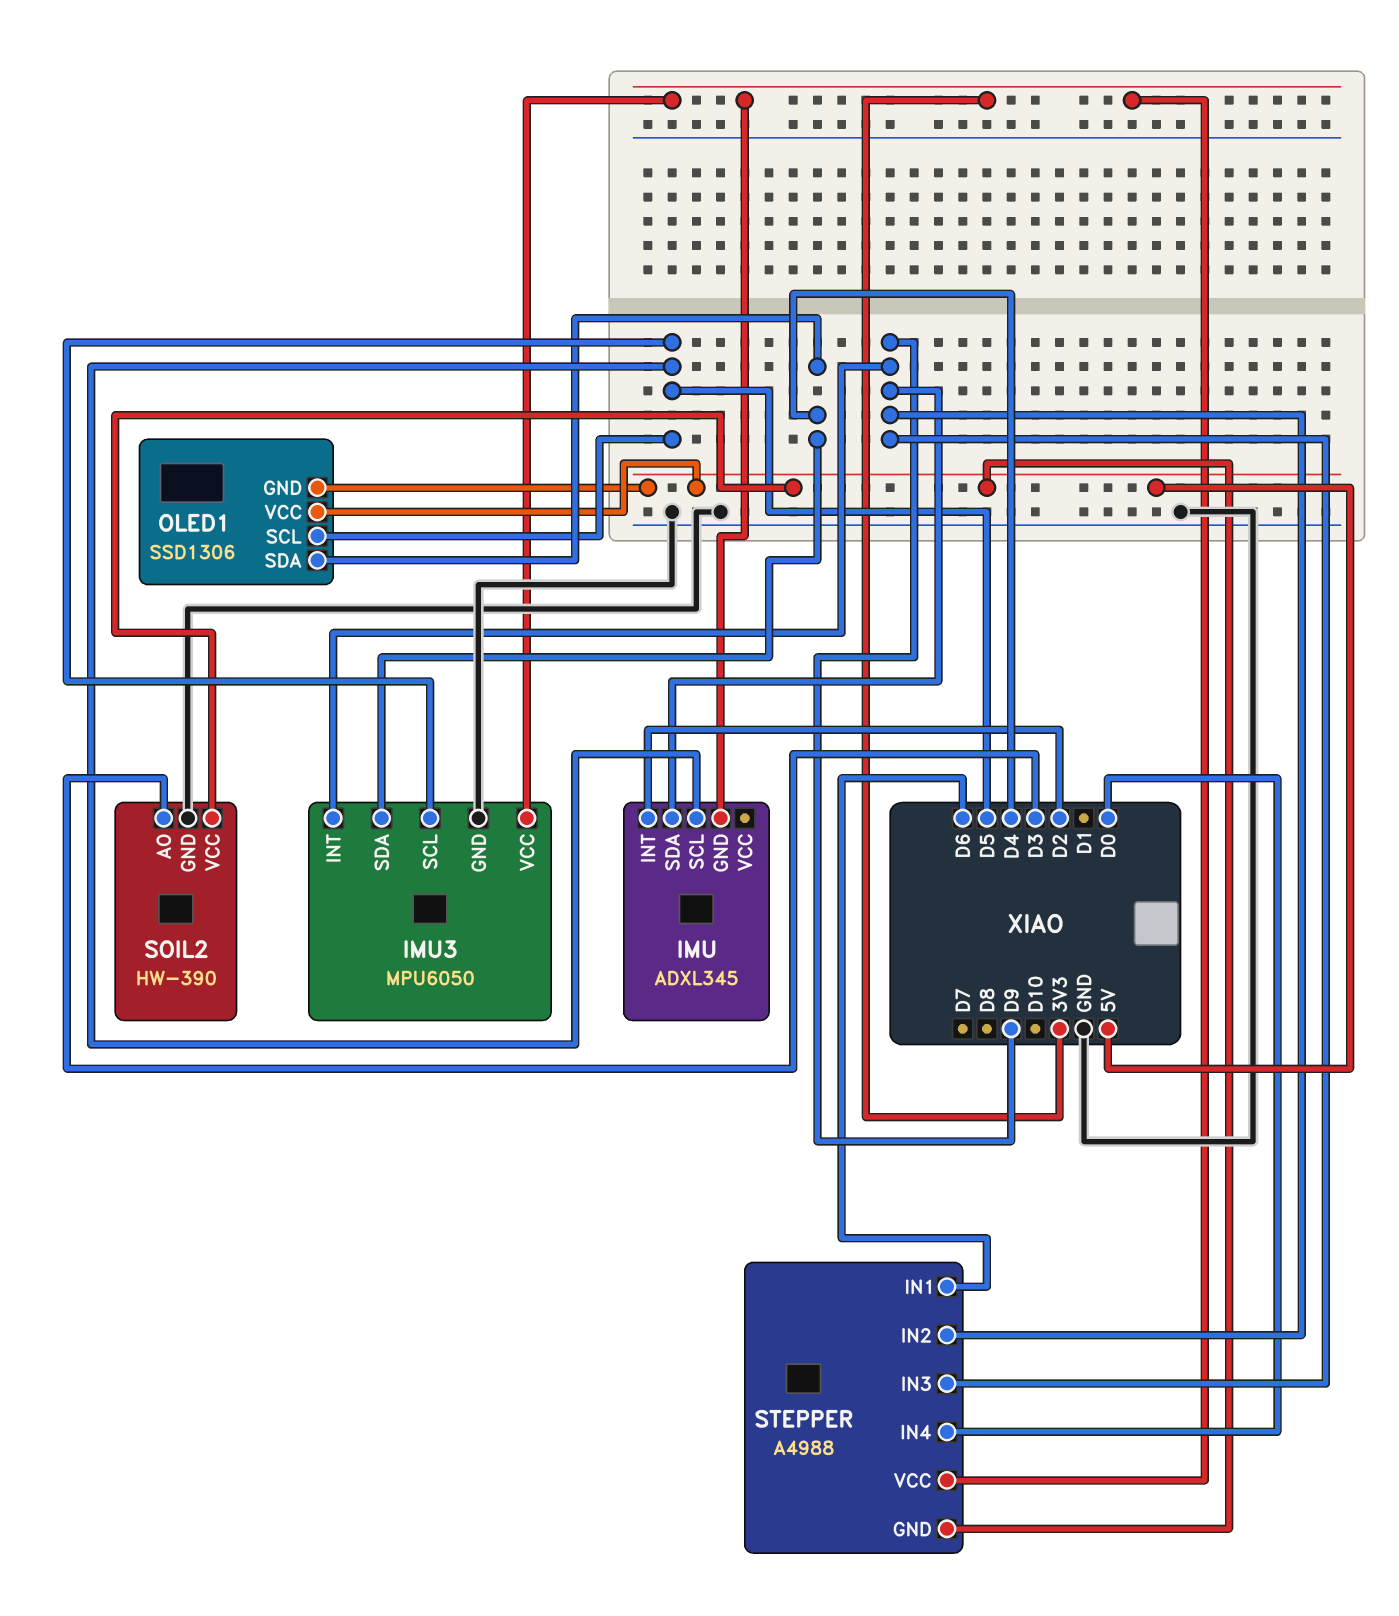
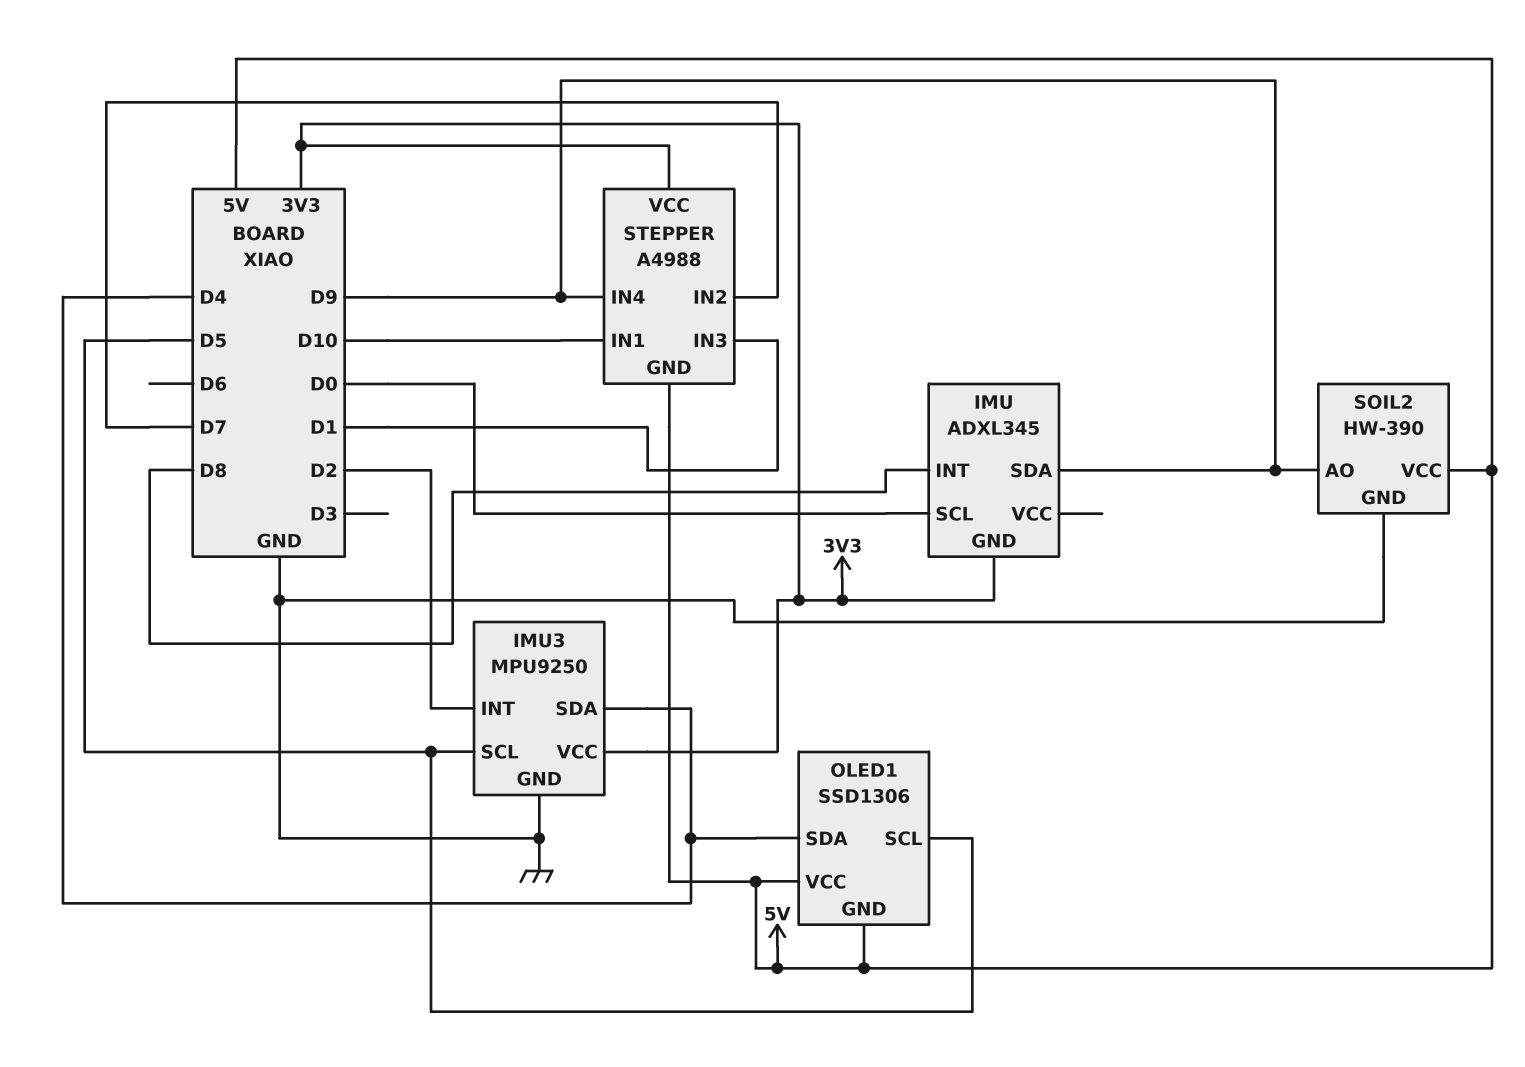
IMU pin INT: D2 -> D8
IMU pin SCL: D5 -> D0
IMU3: MPU6050 -> MPU9250
IMU3 pin INT: D9 -> D2
SOIL2 pin AO: D3 -> D9
STEPPER pin IN1: D6 -> D10
STEPPER pin IN2: D9 -> D7
STEPPER pin IN3: D9 -> D1
STEPPER pin IN4: D0 -> D9

